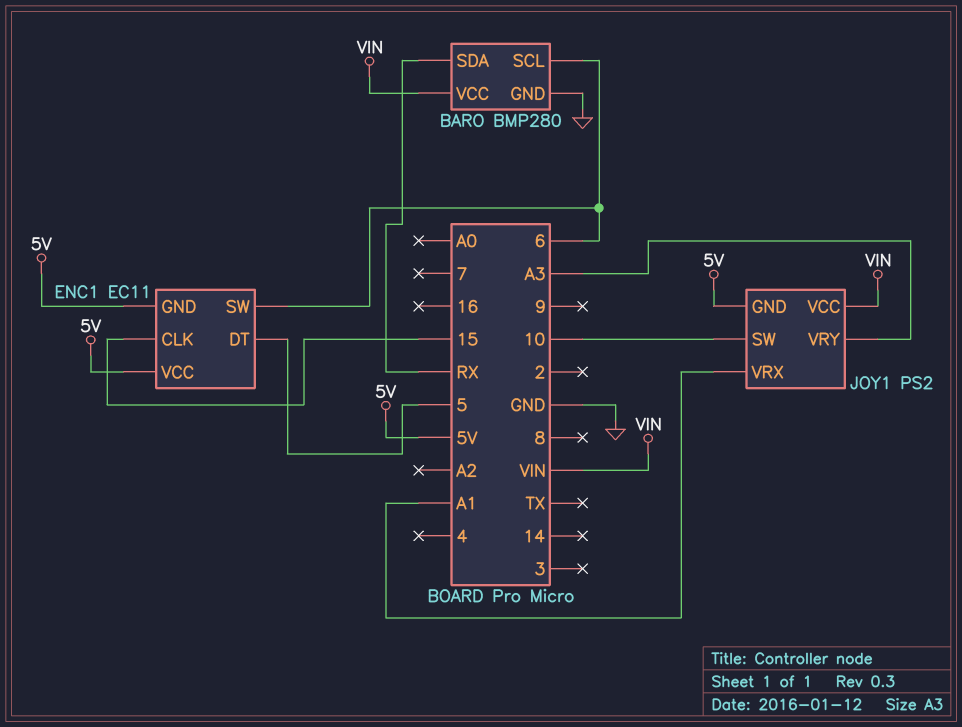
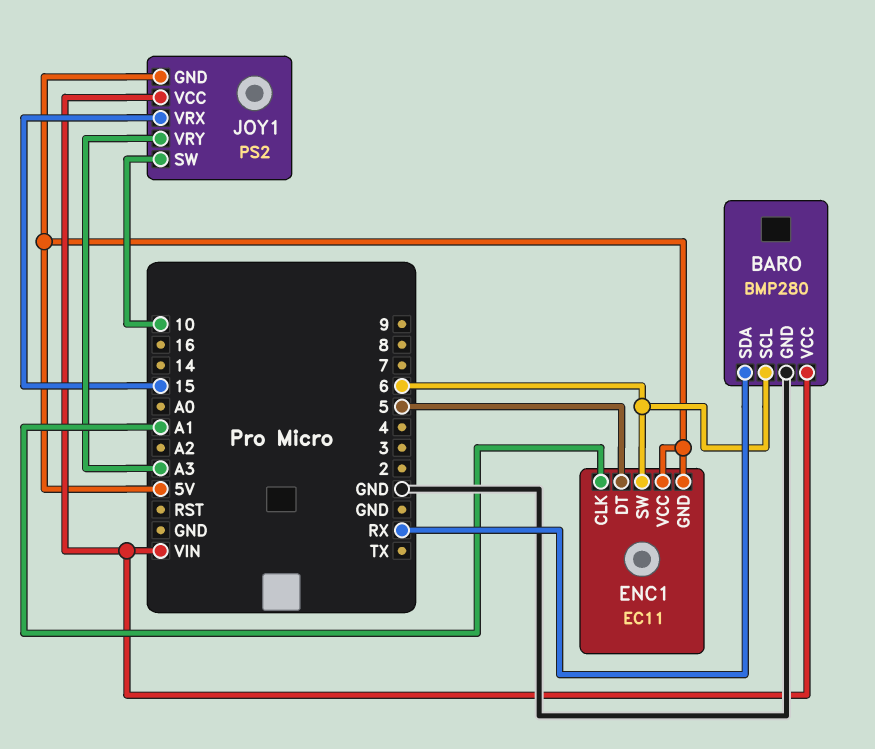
ENC1 pin CLK: 15 -> A1
JOY1 pin VRX: A1 -> 15

